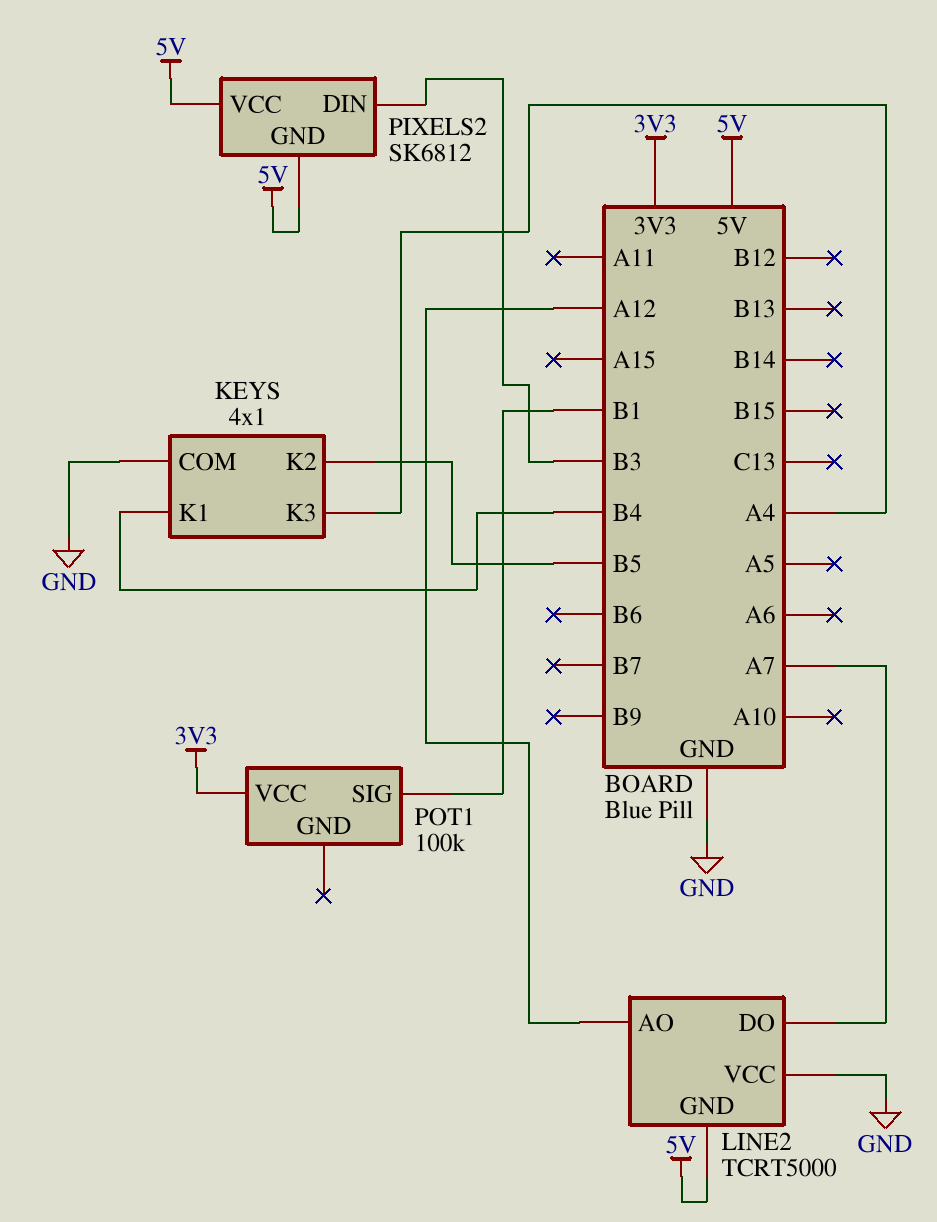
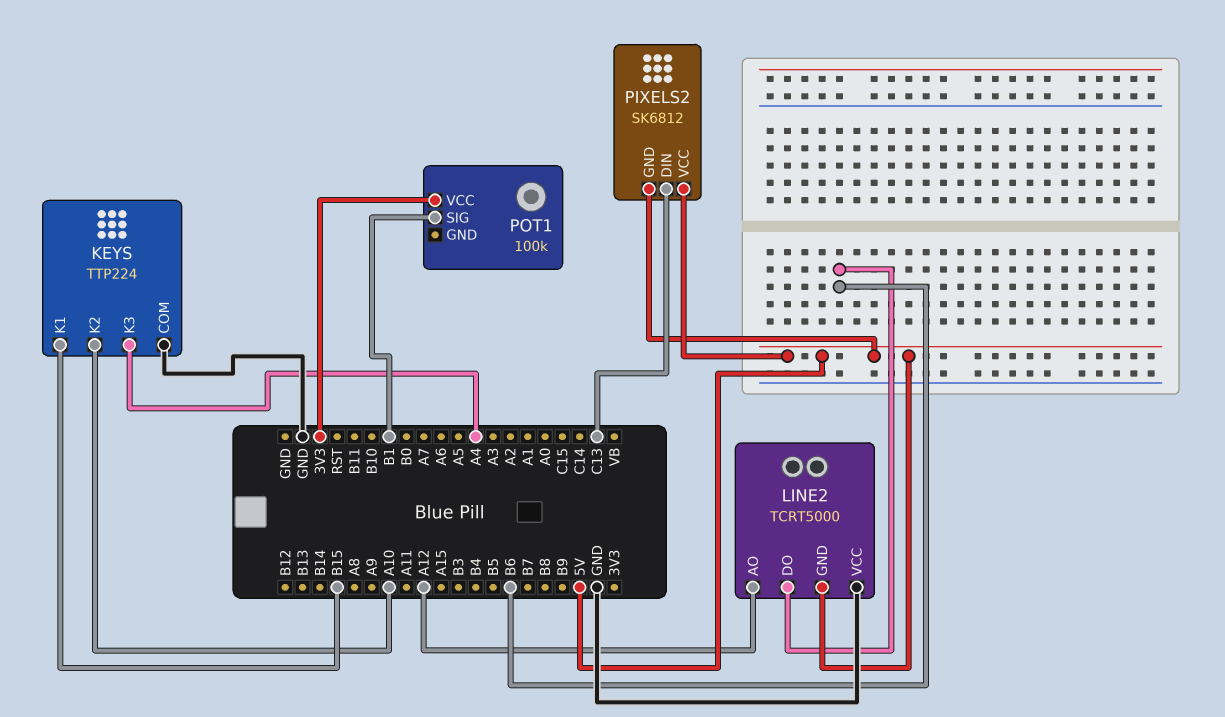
KEYS: 4x1 -> TTP224
KEYS pin K1: B4 -> B15
KEYS pin K2: B5 -> A10
LINE2 pin DO: A7 -> B6
PIXELS2 pin DIN: B3 -> C13

